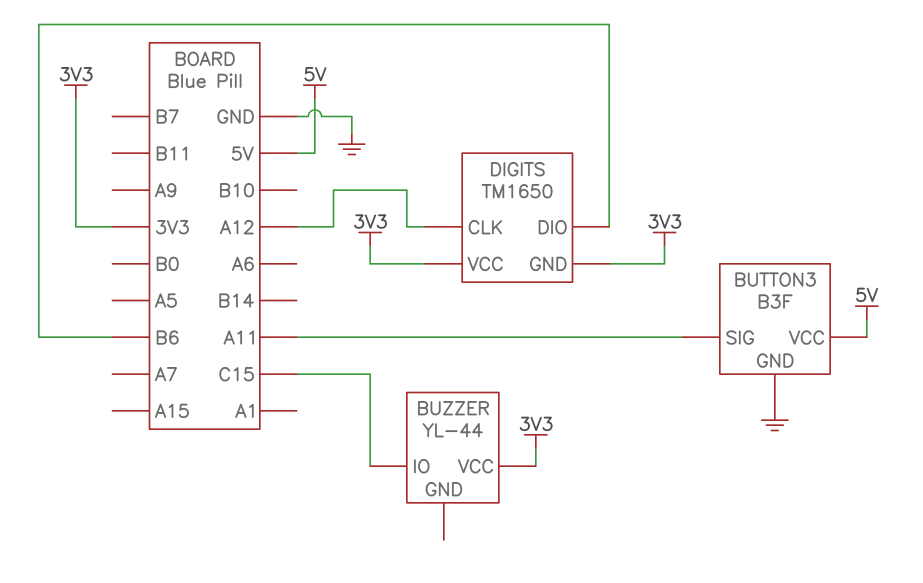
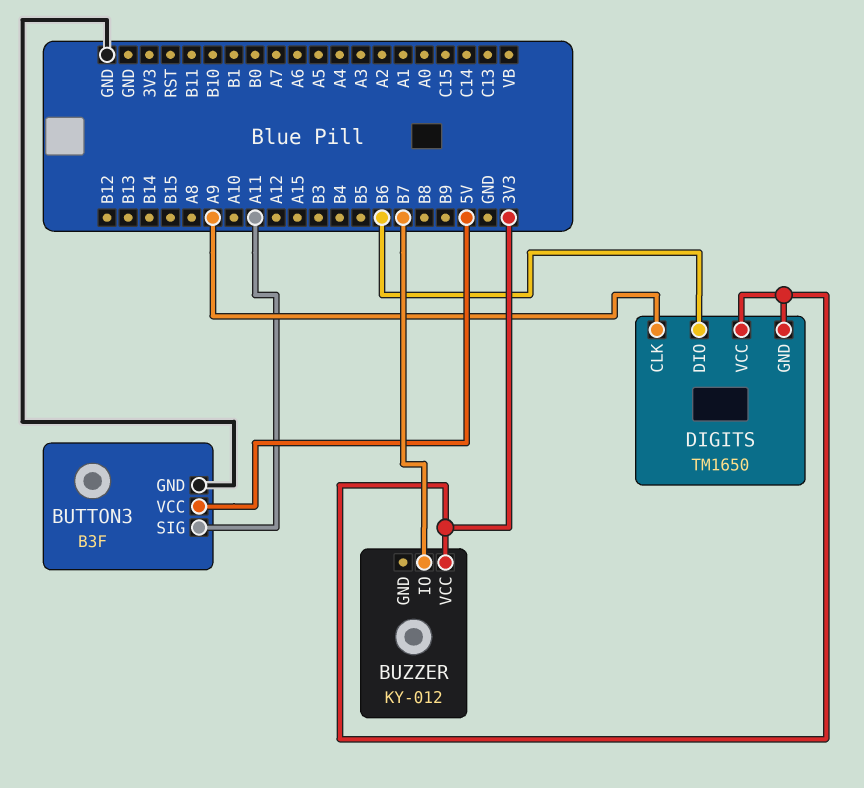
BUZZER: YL-44 -> KY-012
BUZZER pin IO: C15 -> B7
DIGITS pin CLK: A12 -> A9

